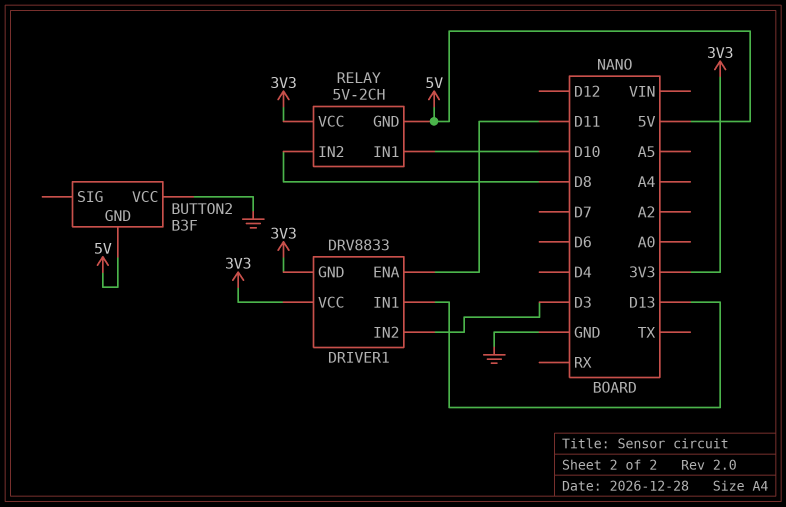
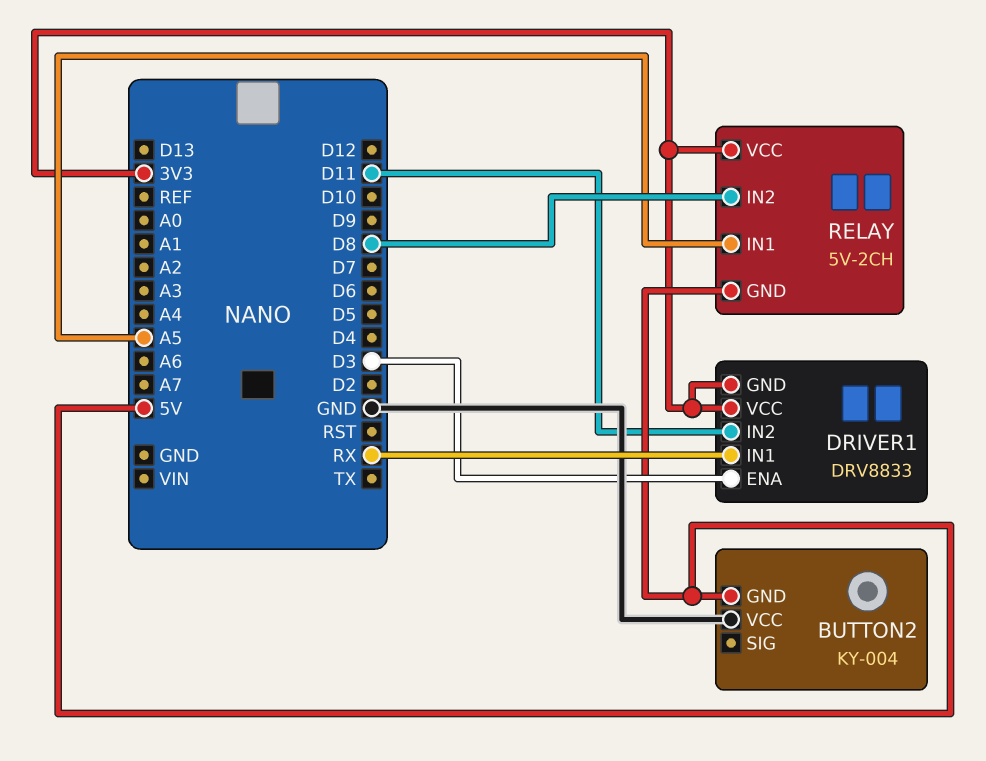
BUTTON2: B3F -> KY-004
DRIVER1 pin ENA: D11 -> D3
DRIVER1 pin IN1: D13 -> RX
DRIVER1 pin IN2: D3 -> D11
RELAY pin IN1: D10 -> A5

